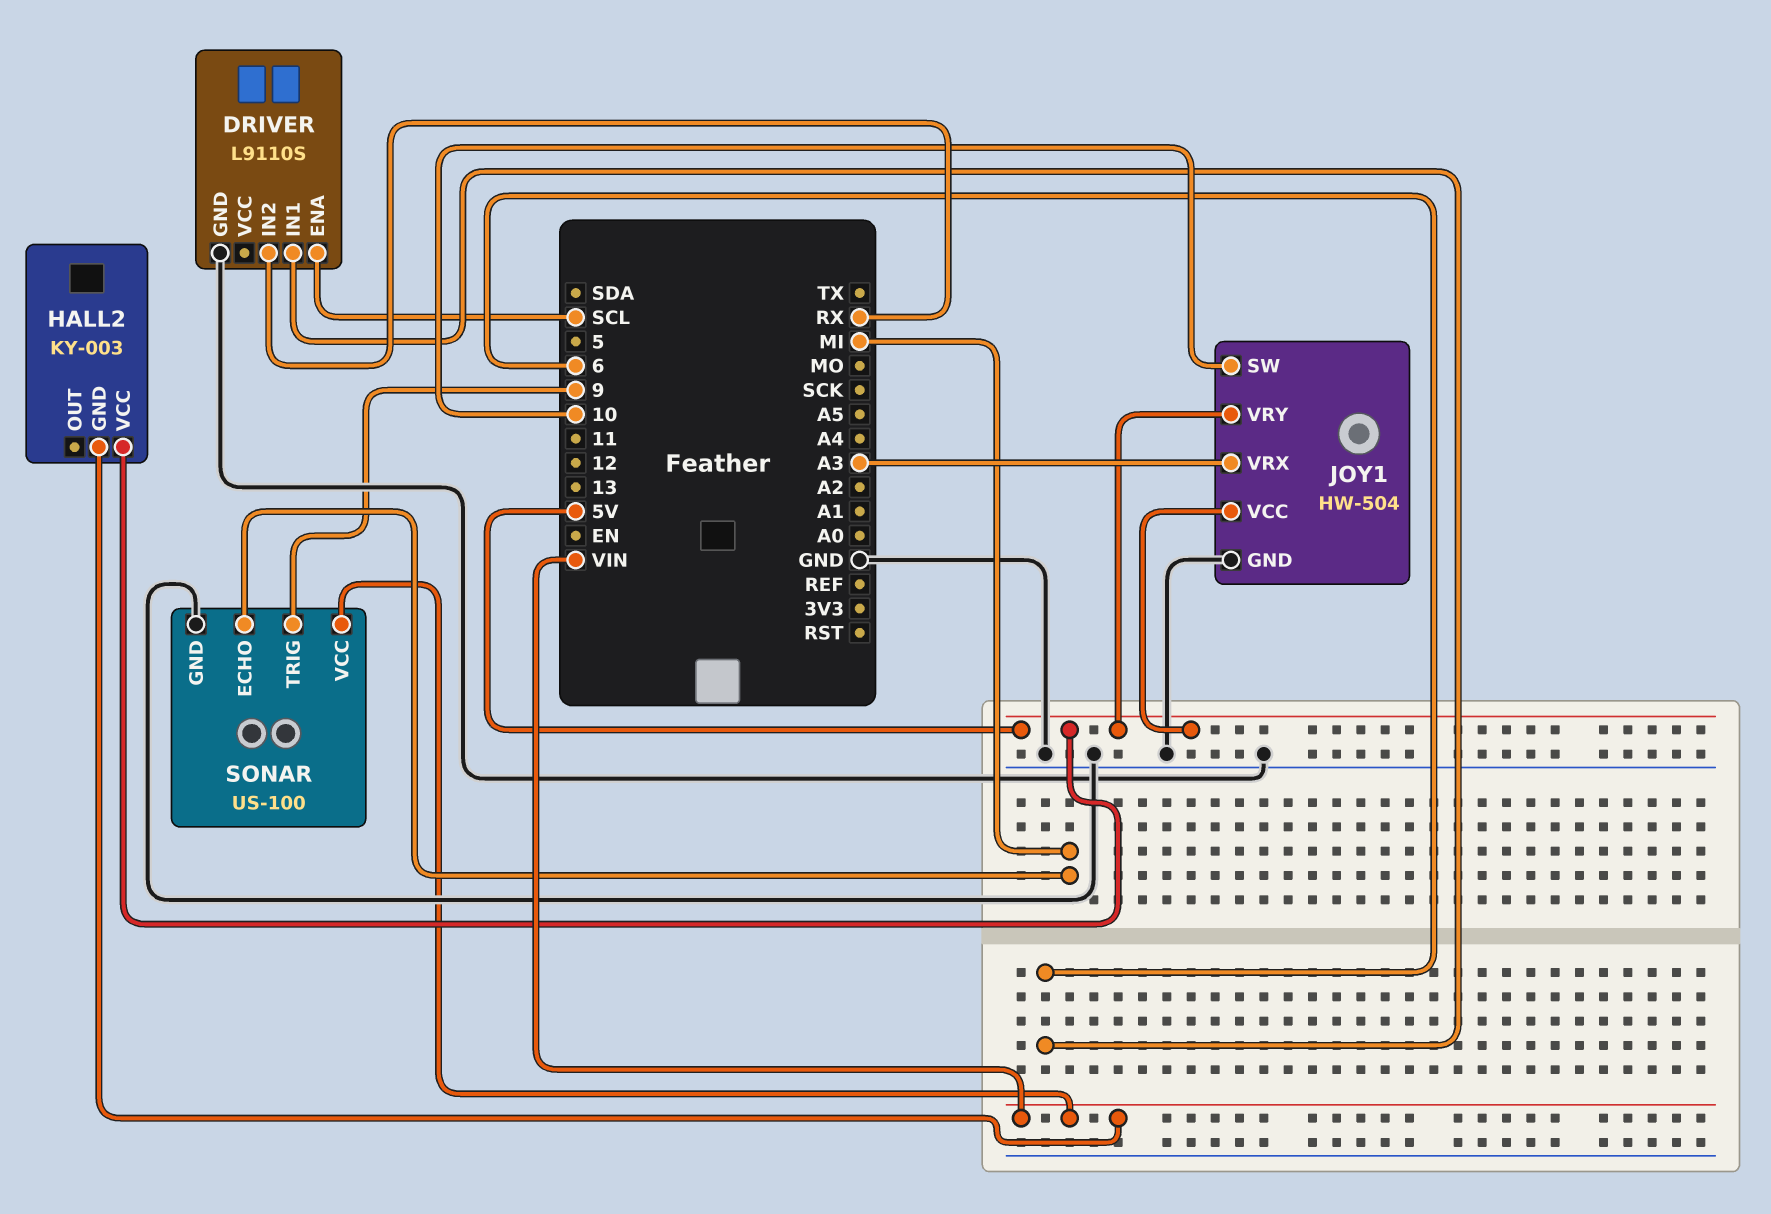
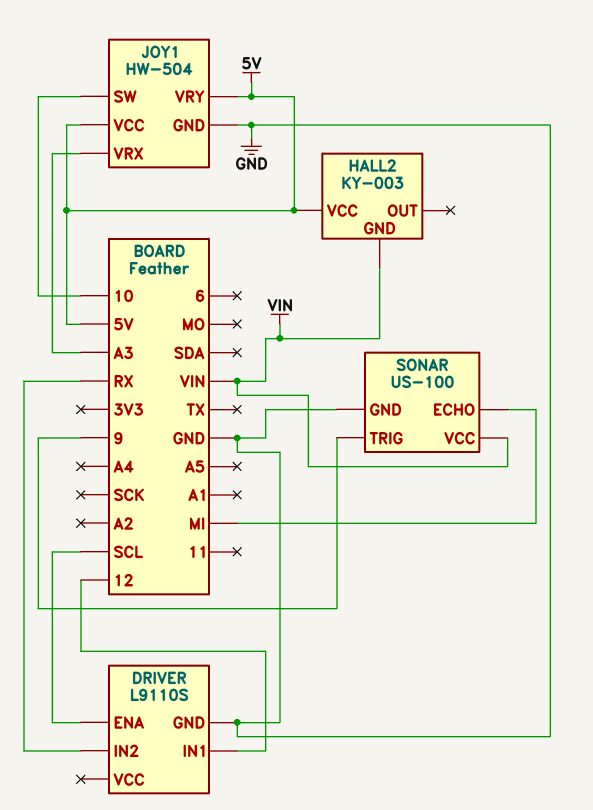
DRIVER pin IN1: 6 -> 12

